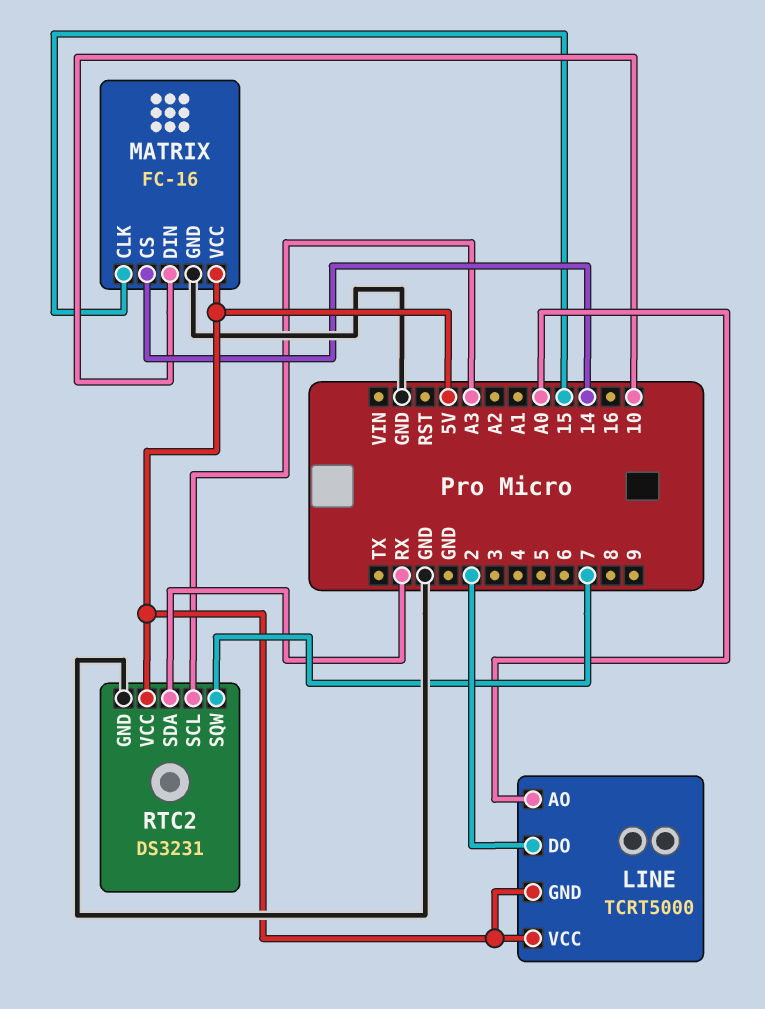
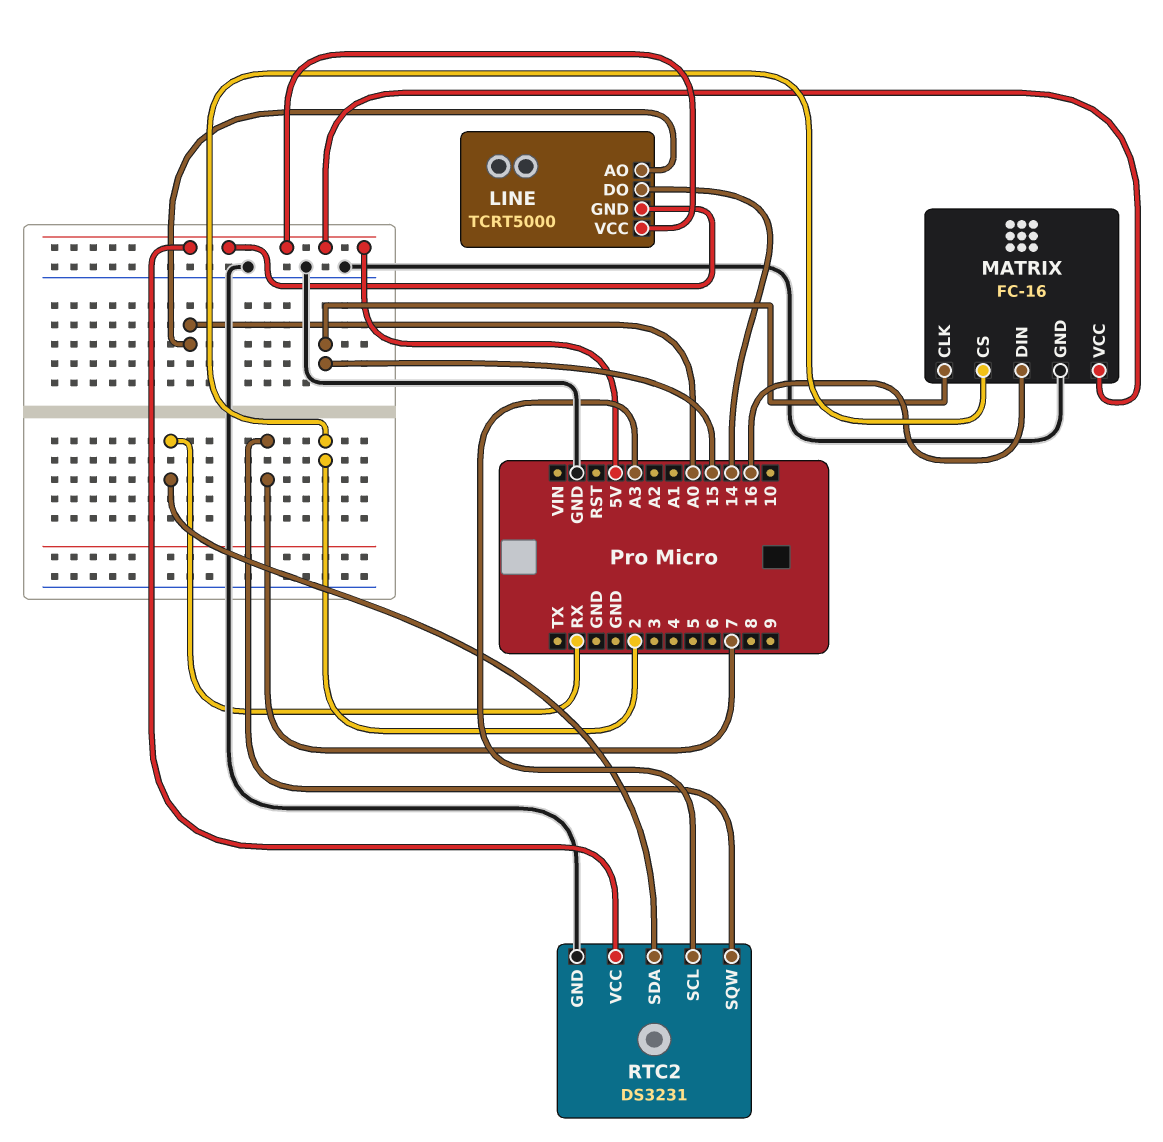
LINE pin DO: 2 -> 14
MATRIX pin CS: 14 -> 2
MATRIX pin DIN: 10 -> 16

